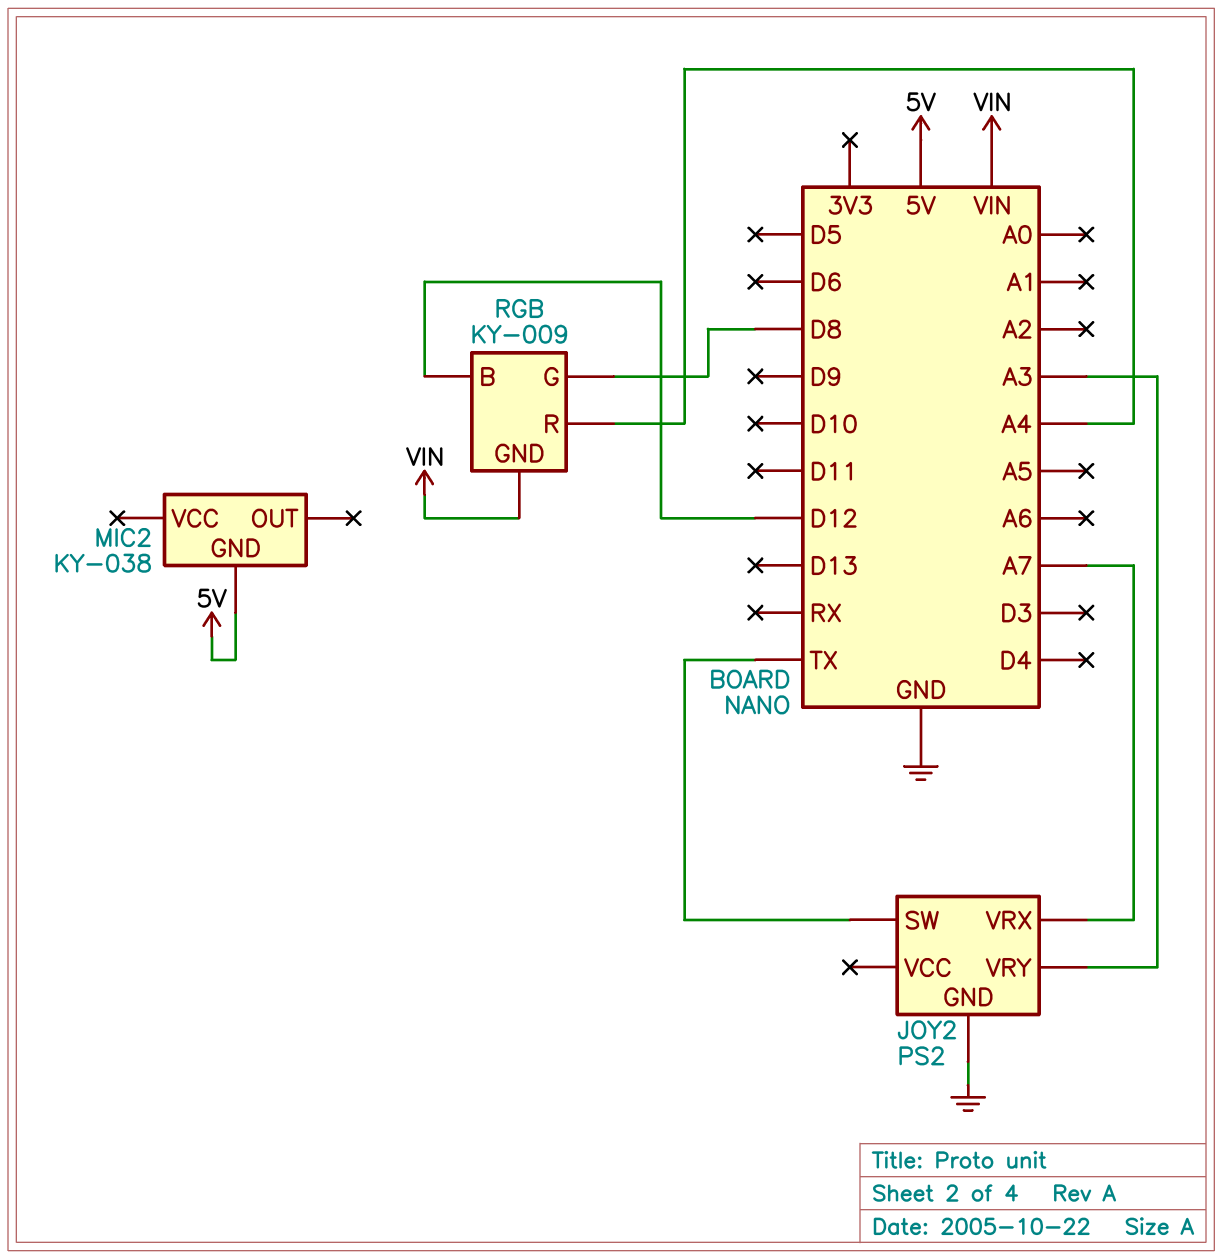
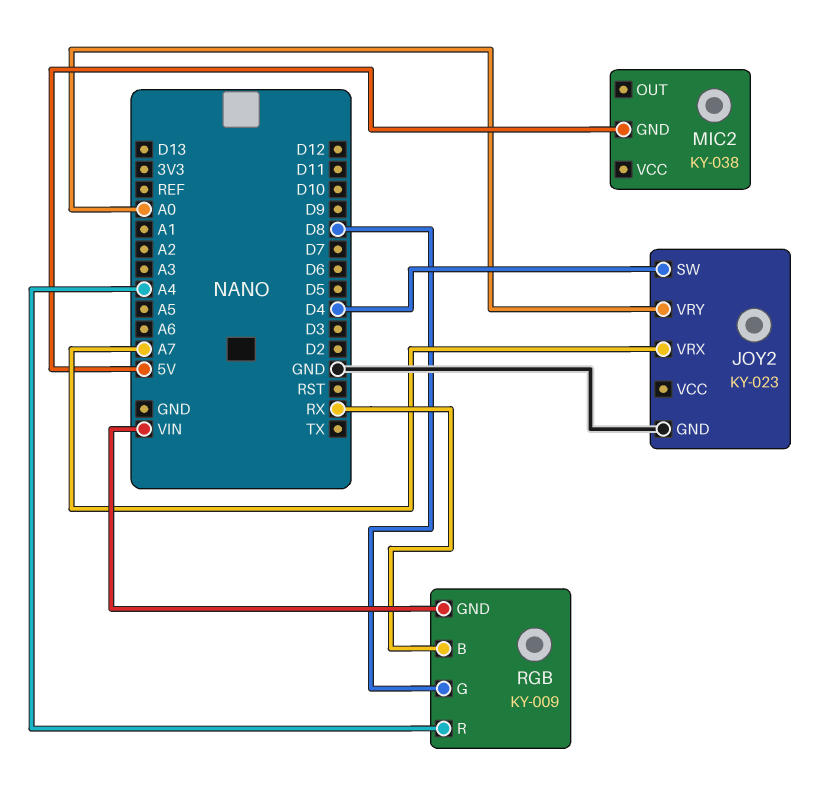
JOY2: PS2 -> KY-023
JOY2 pin SW: TX -> D4
JOY2 pin VRY: A3 -> A0
RGB pin B: D12 -> RX

